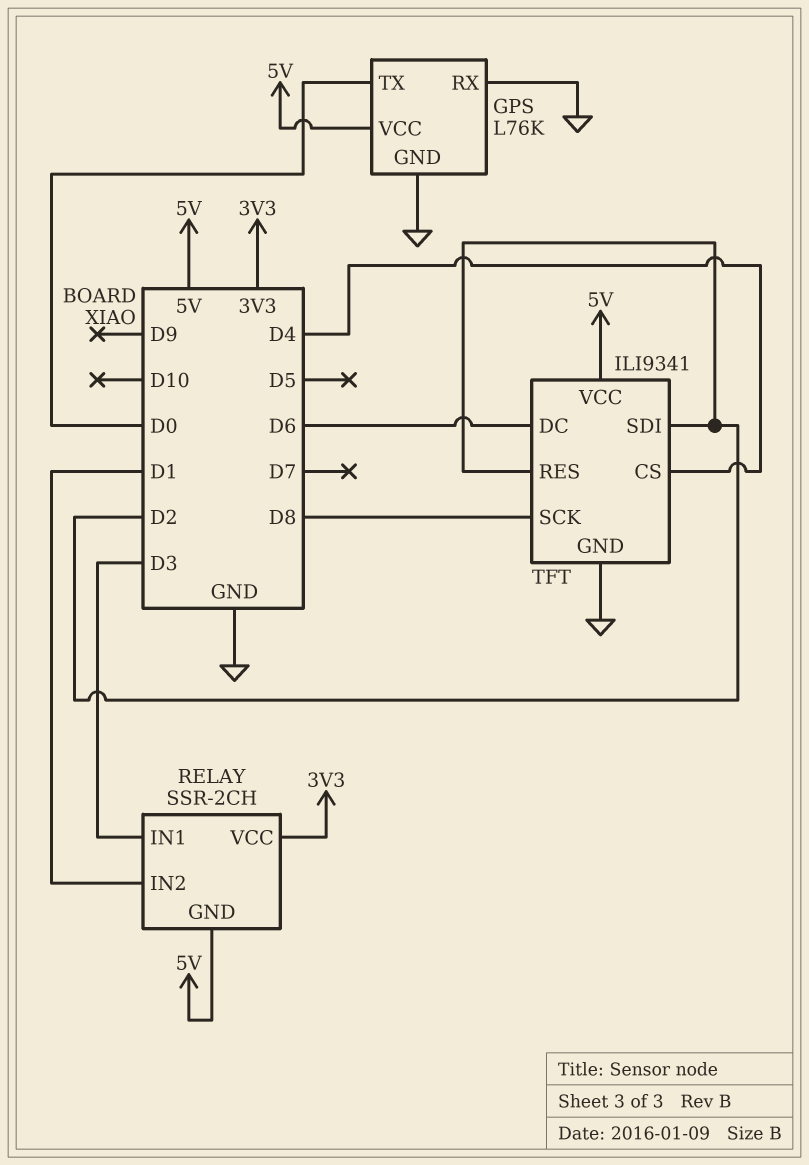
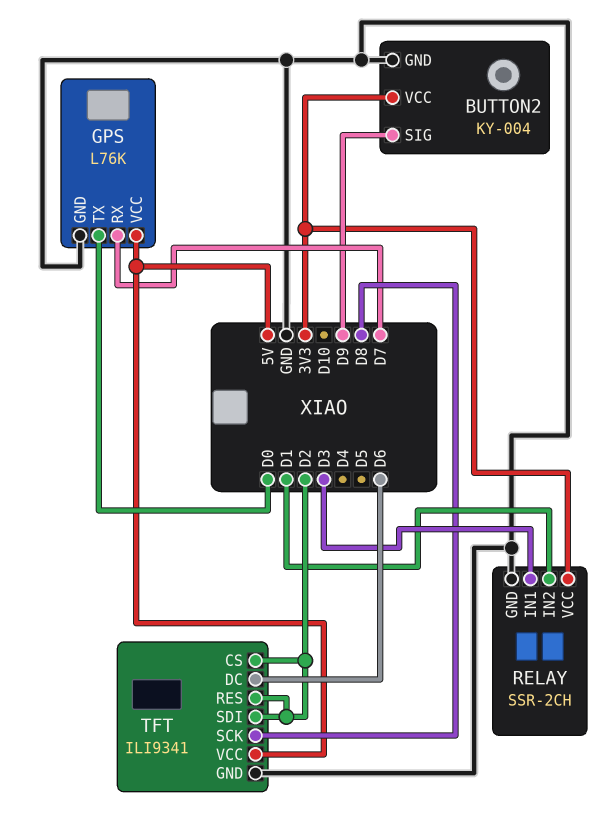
BUTTON2: none -> KY-004
BUTTON2 pin GND: none -> GND
BUTTON2 pin SIG: none -> D9
BUTTON2 pin VCC: none -> 3V3
GPS pin RX: GND -> D7
RELAY pin GND: 5V -> GND
TFT pin CS: D4 -> D2

